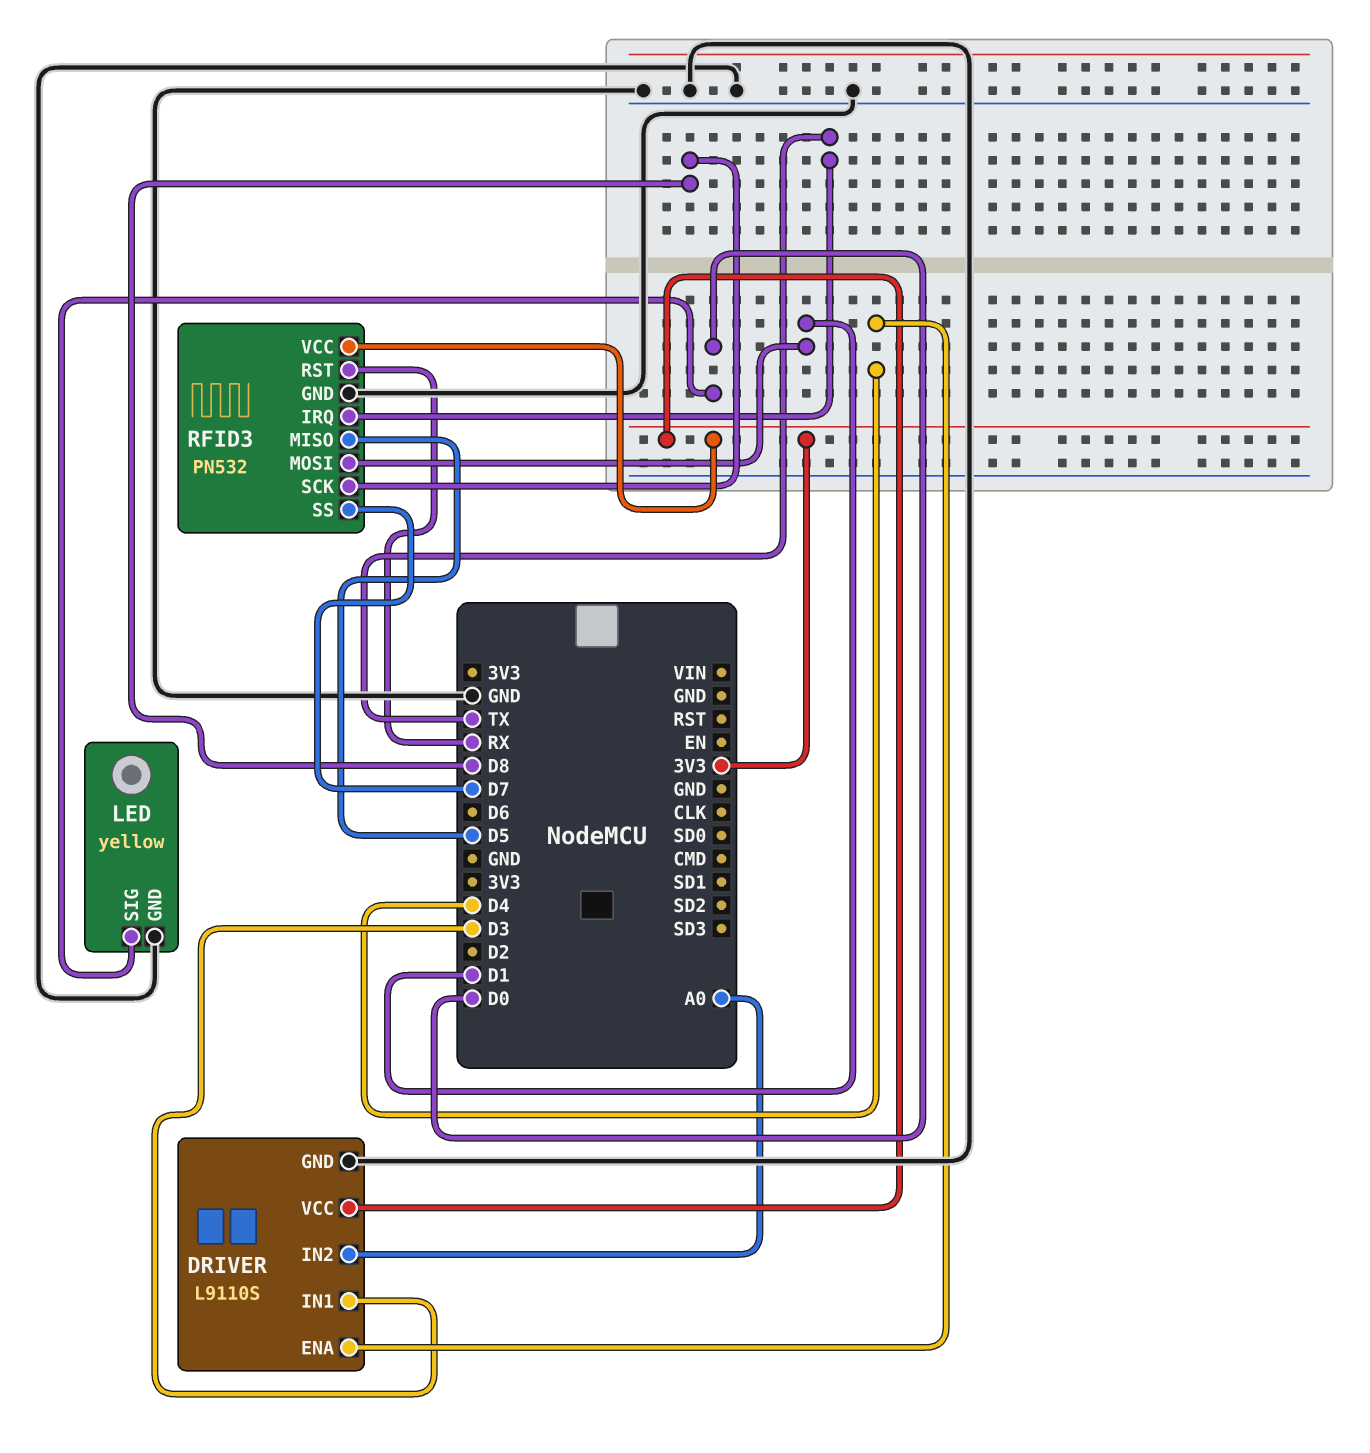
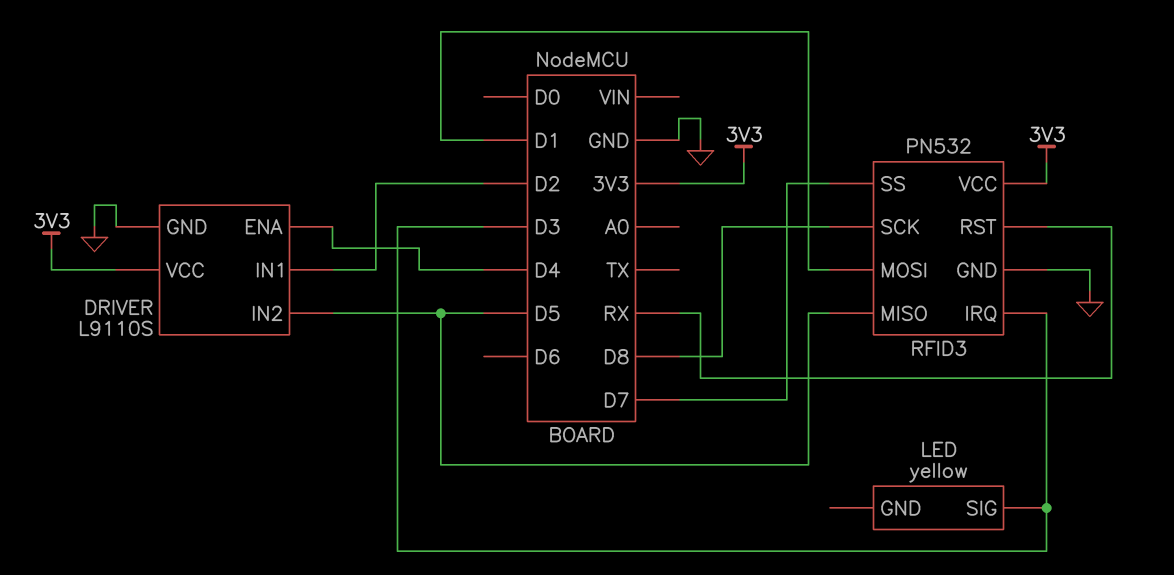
DRIVER pin IN1: D3 -> D2
DRIVER pin IN2: A0 -> D5
LED pin GND: GND -> none
LED pin SIG: D0 -> D3
RFID3 pin IRQ: TX -> D3

